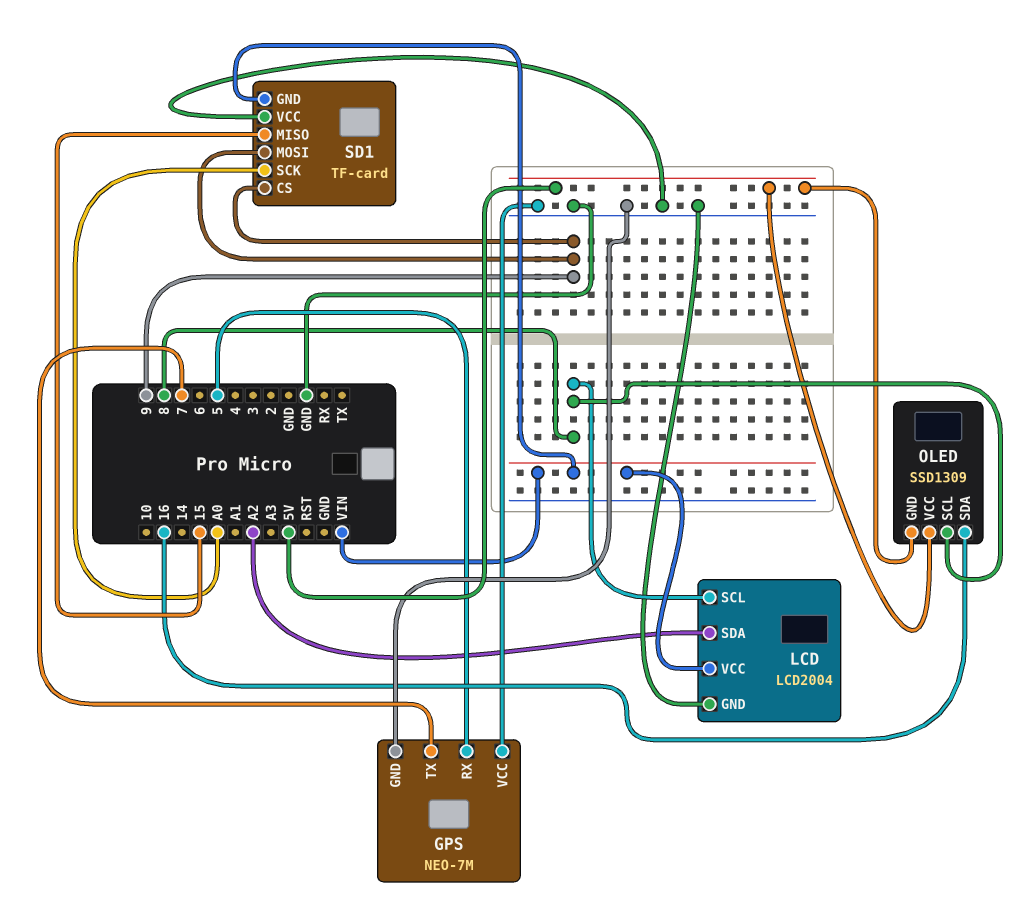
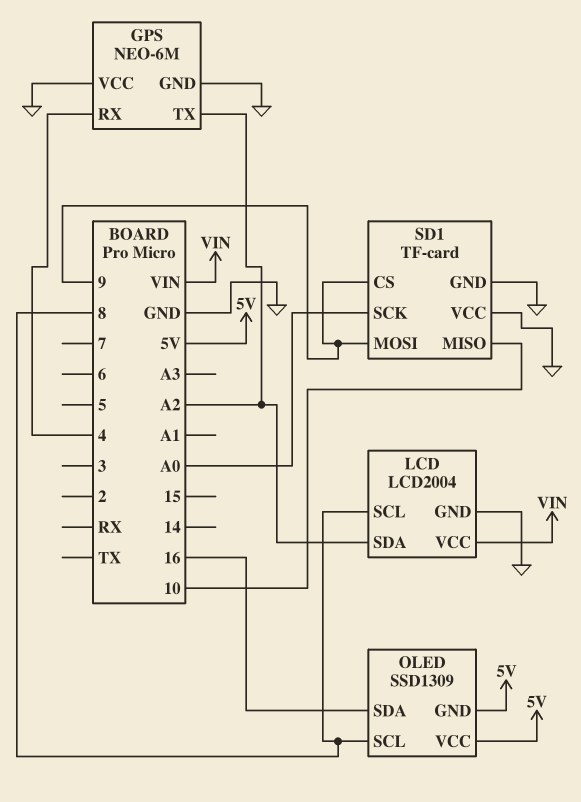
GPS: NEO-7M -> NEO-6M
GPS pin RX: 5 -> 4
GPS pin TX: 7 -> A2
SD1 pin GND: VIN -> GND
SD1 pin MISO: 15 -> 10

